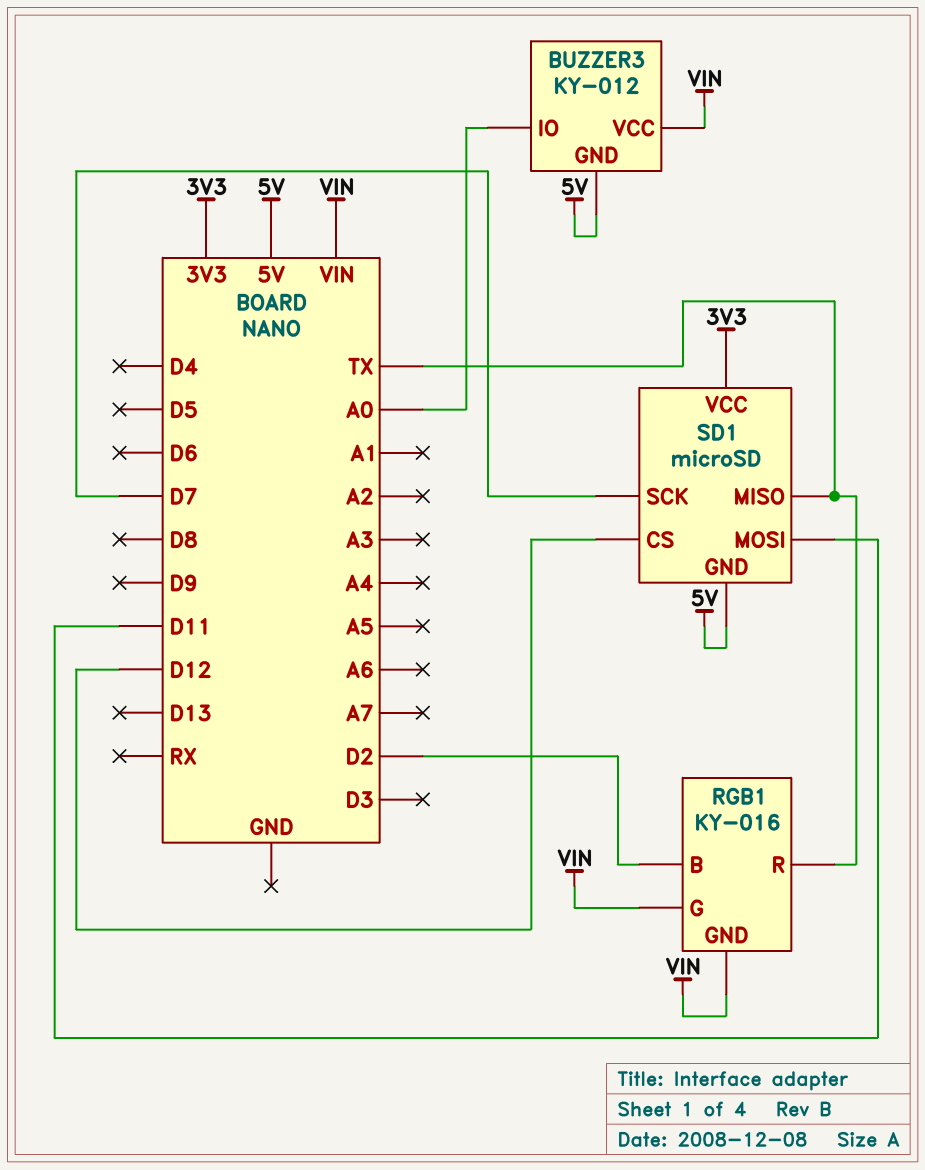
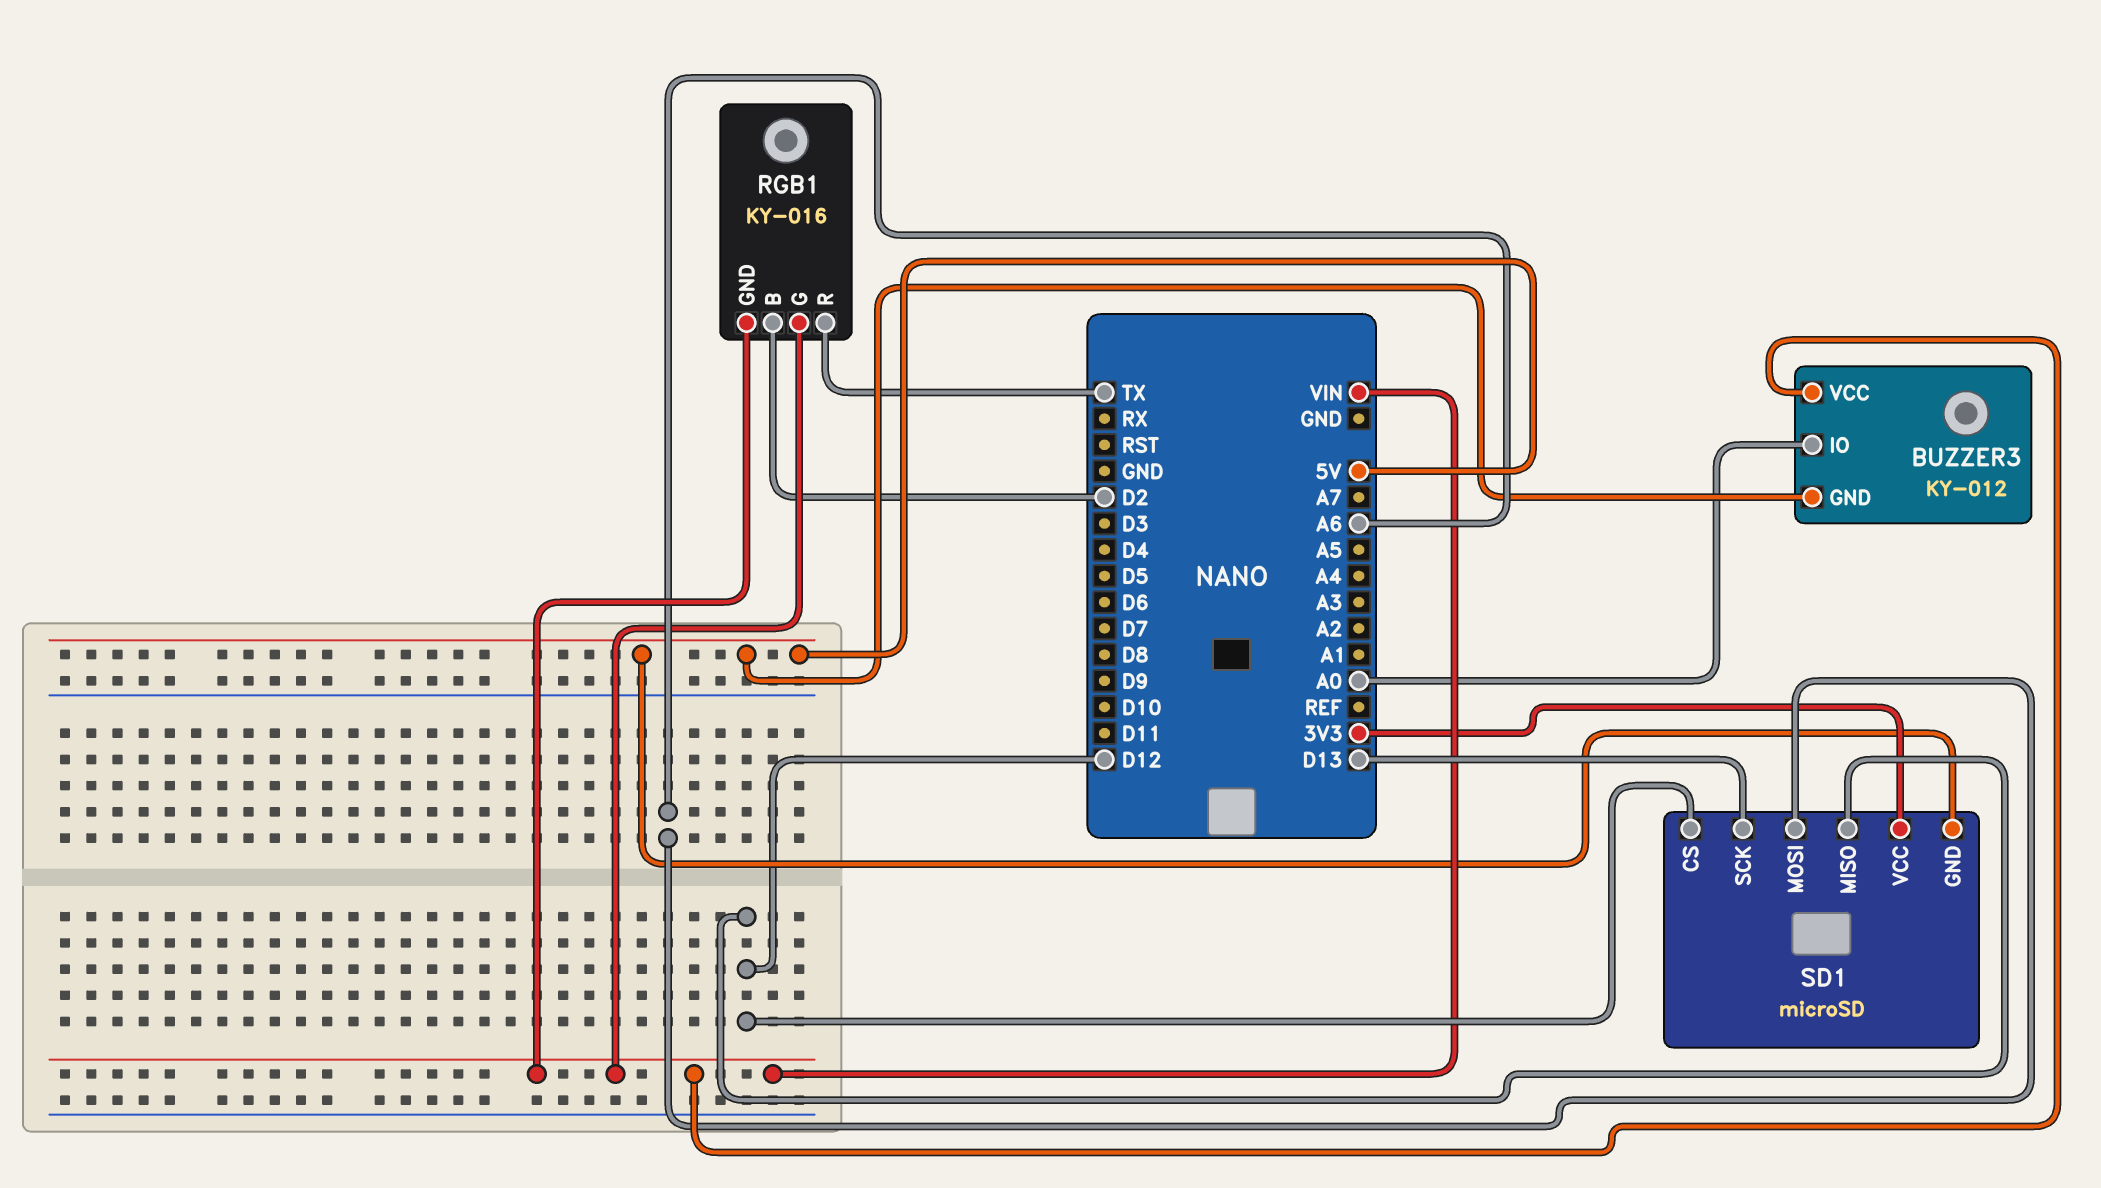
SD1 pin MISO: TX -> D12
SD1 pin MOSI: D11 -> A6
SD1 pin SCK: D7 -> D13

